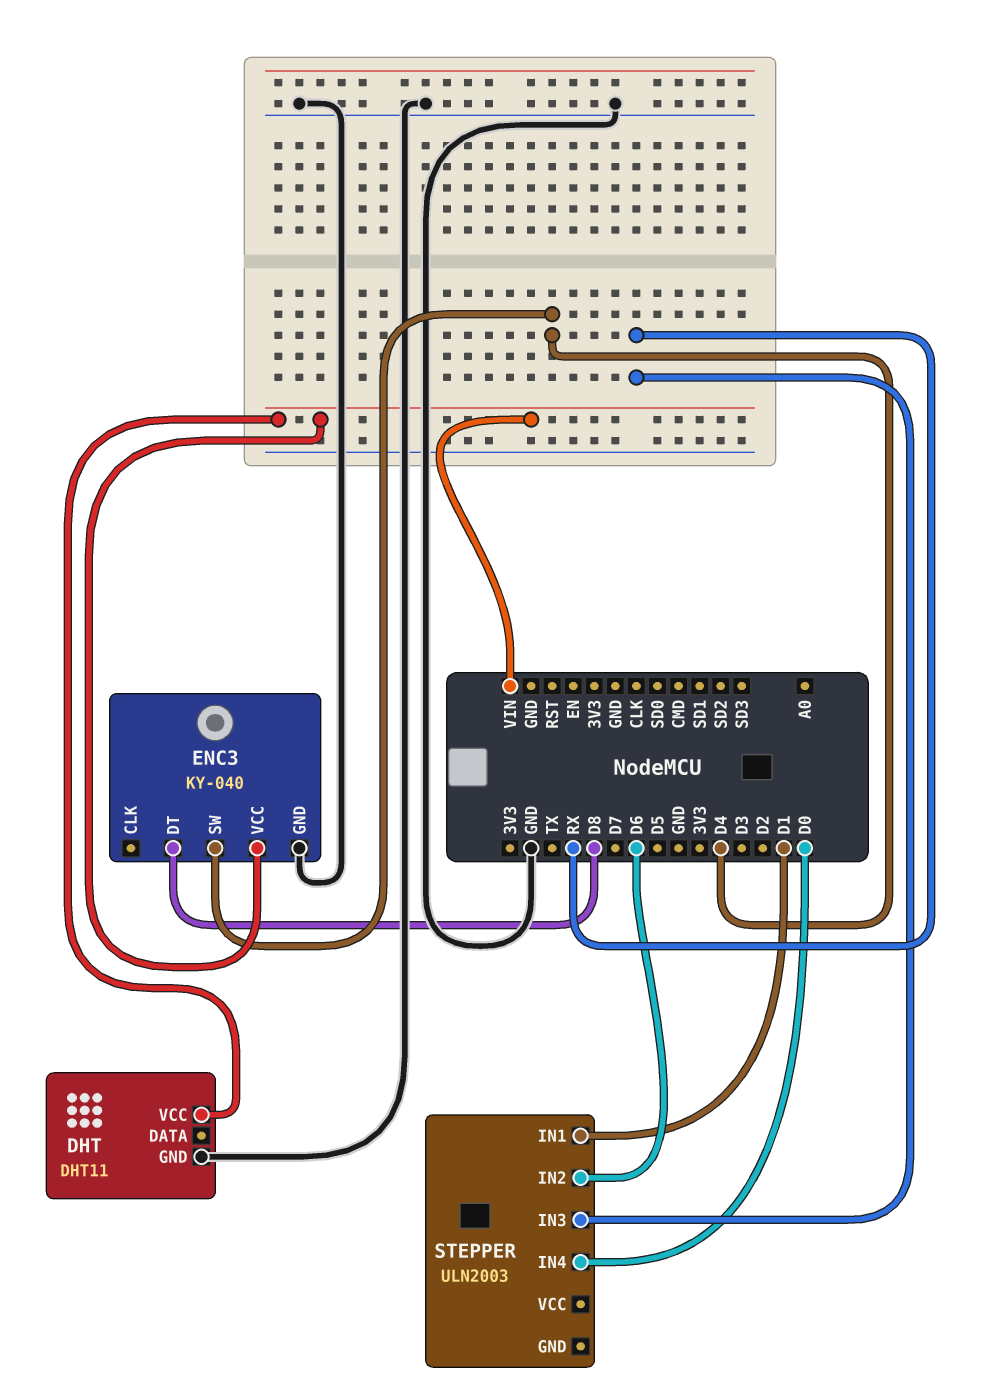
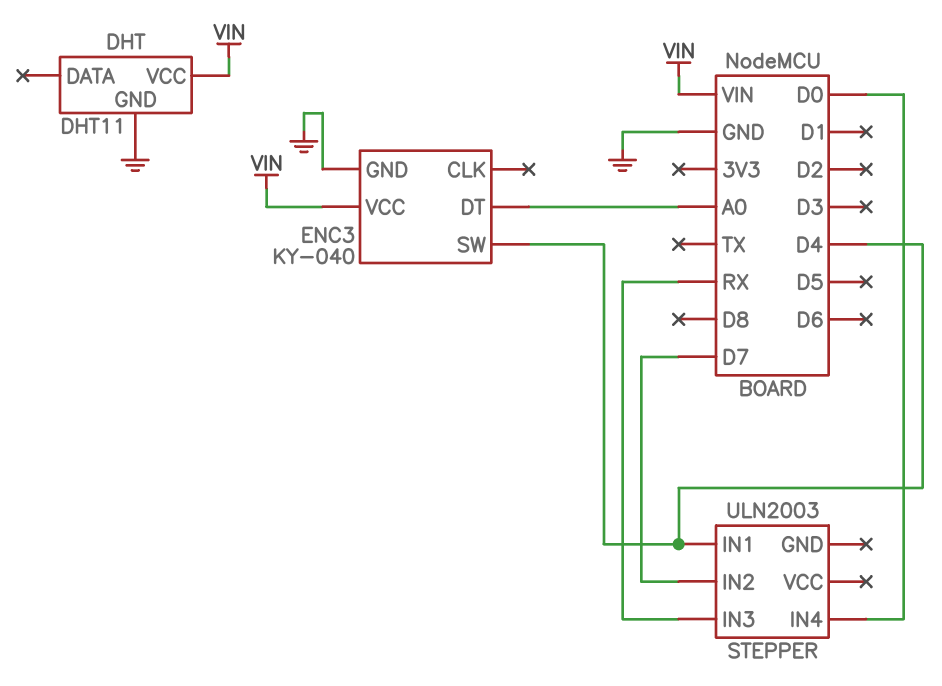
ENC3 pin DT: D8 -> A0
STEPPER pin IN1: D1 -> D4
STEPPER pin IN2: D6 -> D7

